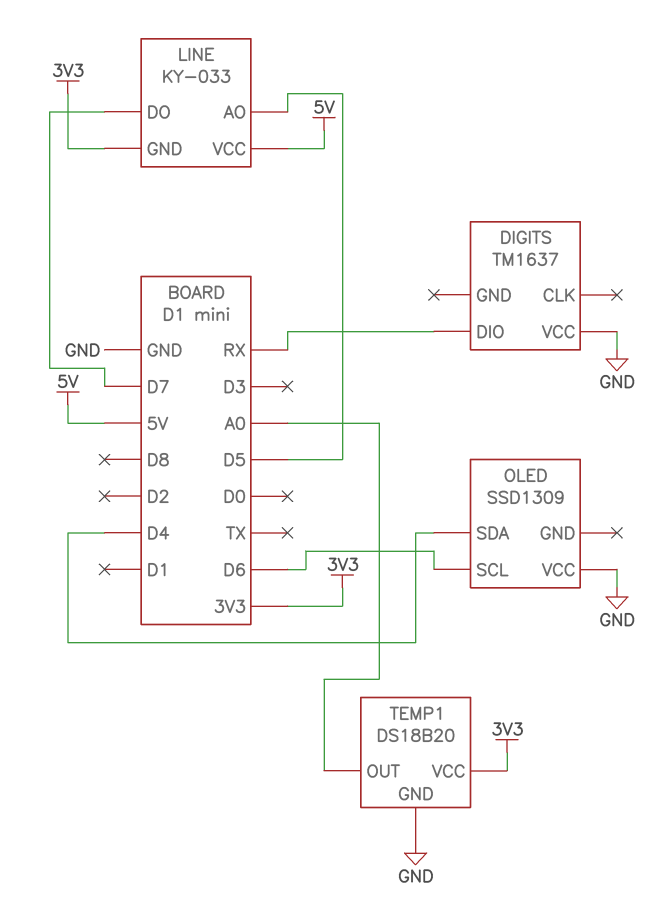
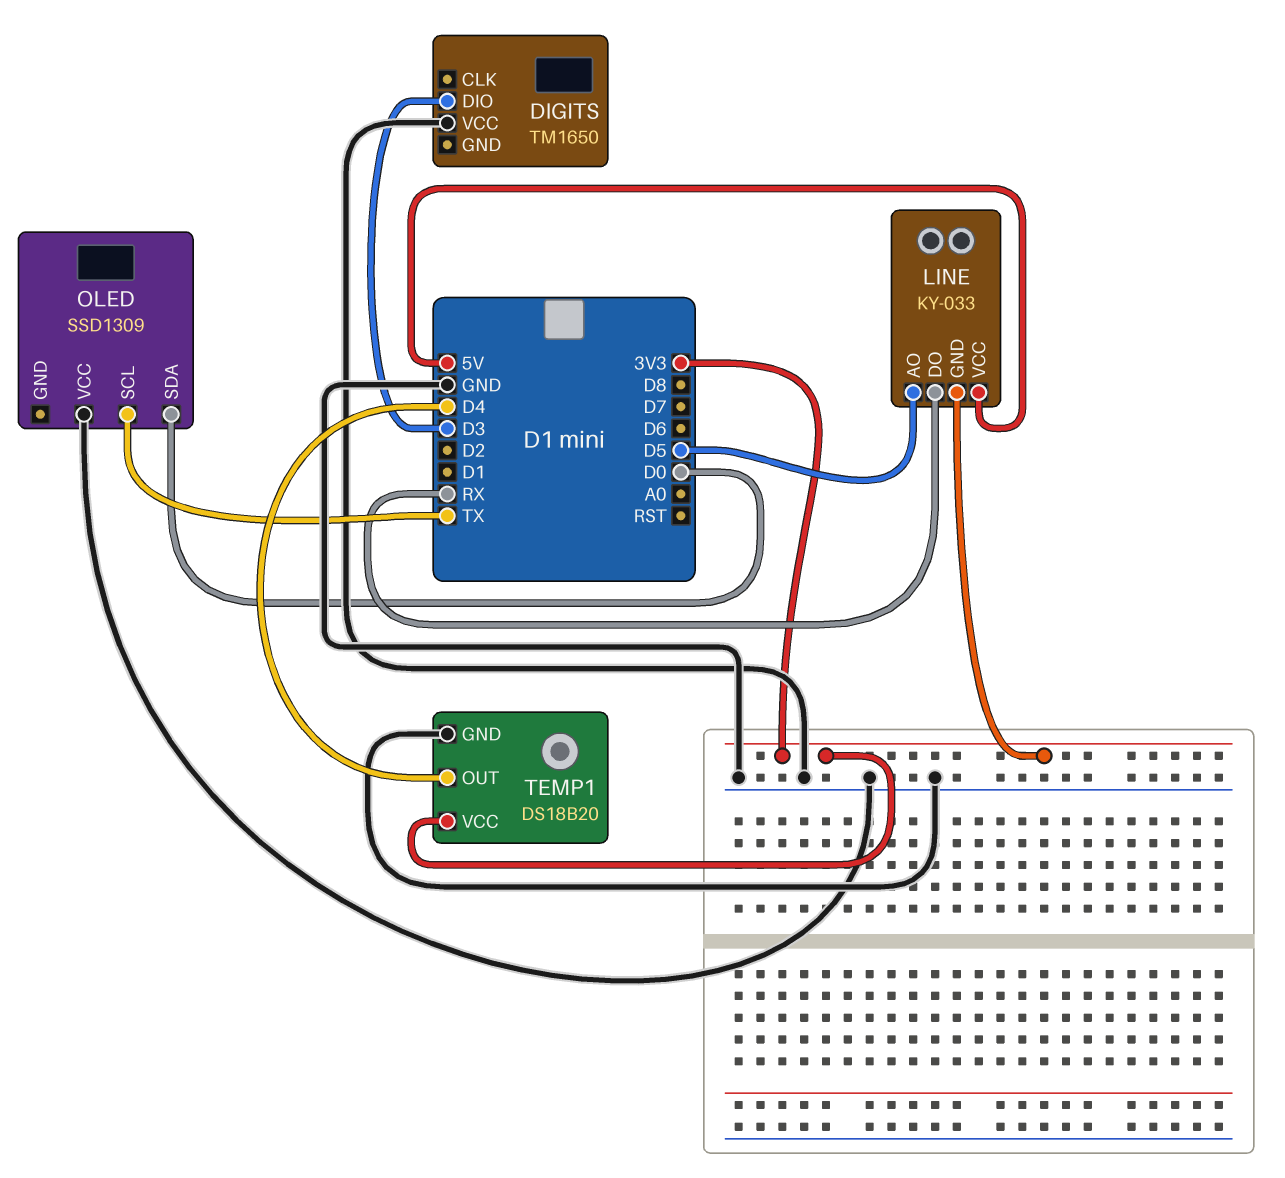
DIGITS: TM1637 -> TM1650
DIGITS pin DIO: RX -> D3
LINE pin DO: D7 -> RX
OLED pin SCL: D6 -> TX
OLED pin SDA: D4 -> D0
TEMP1 pin OUT: A0 -> D4

